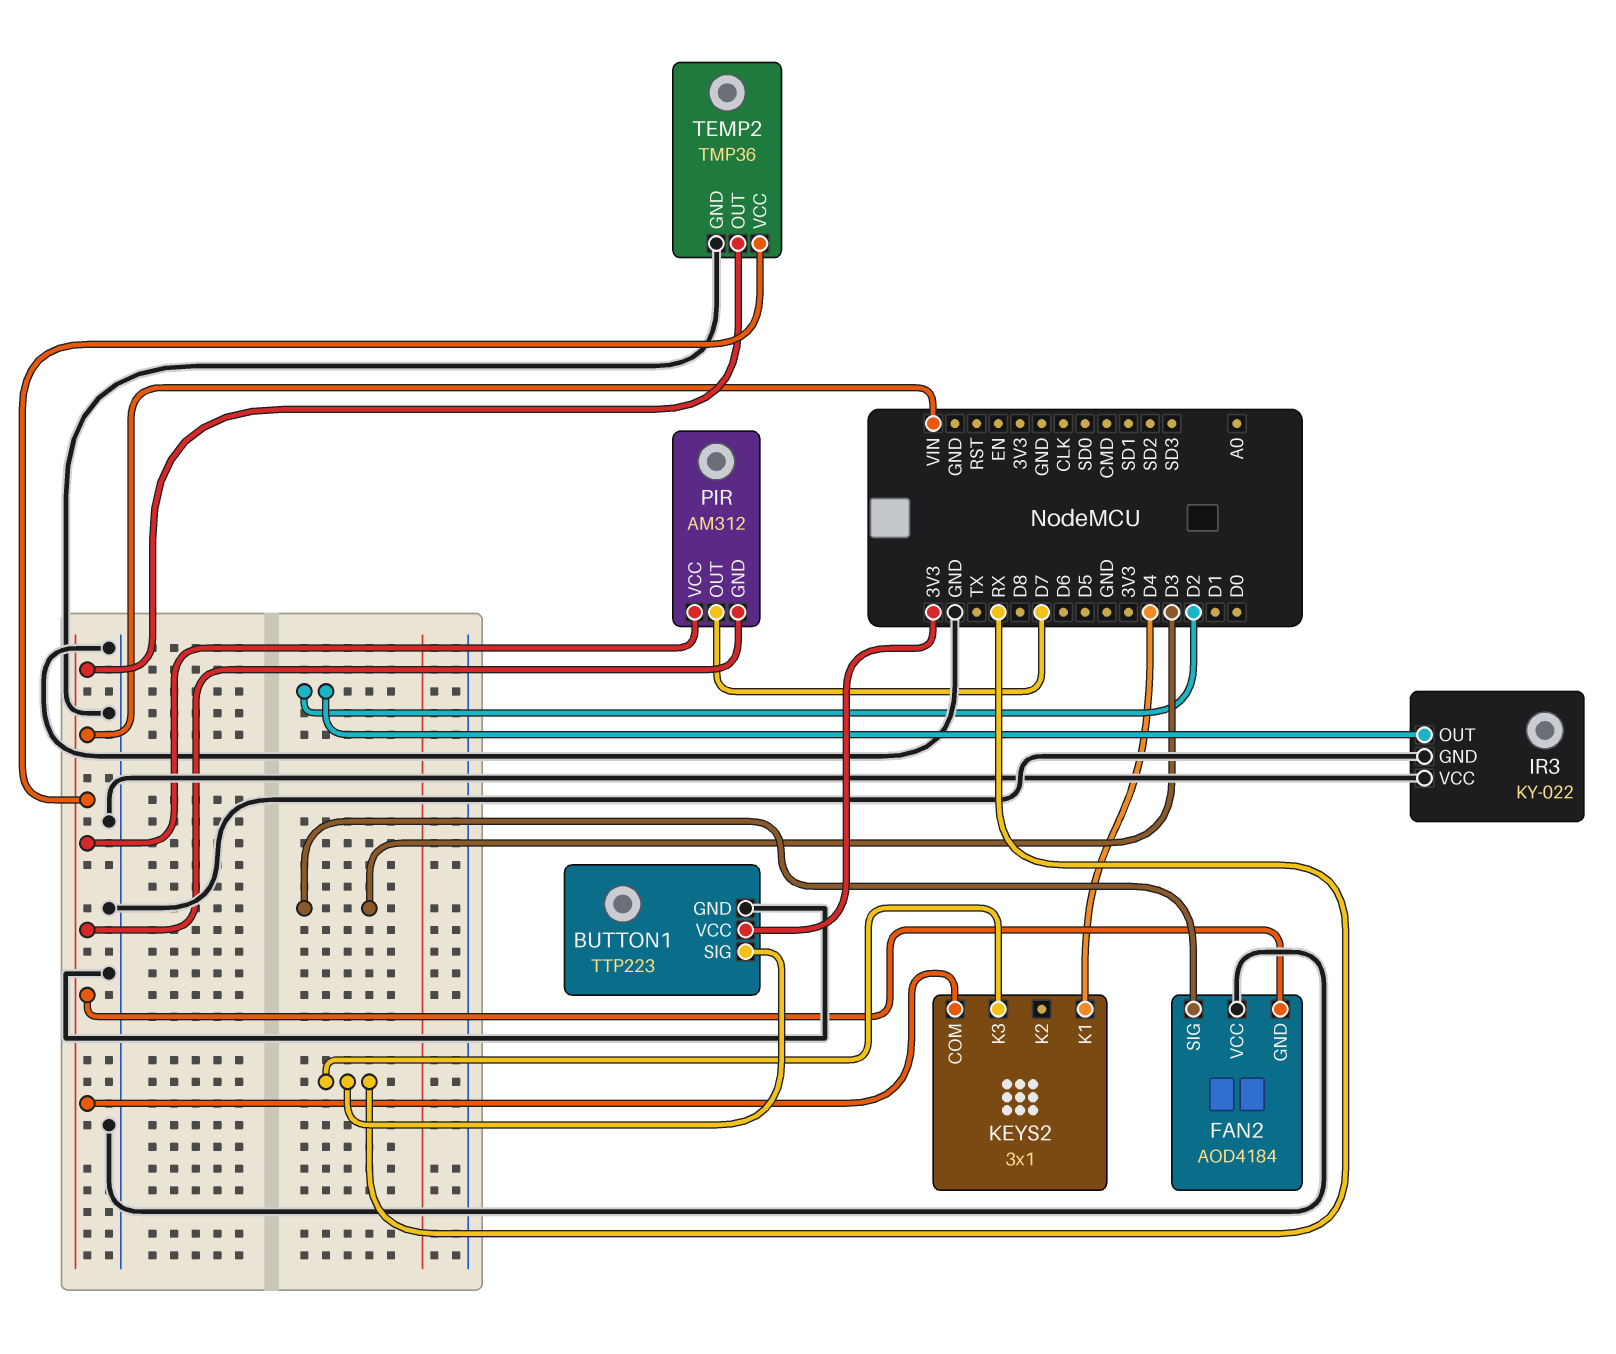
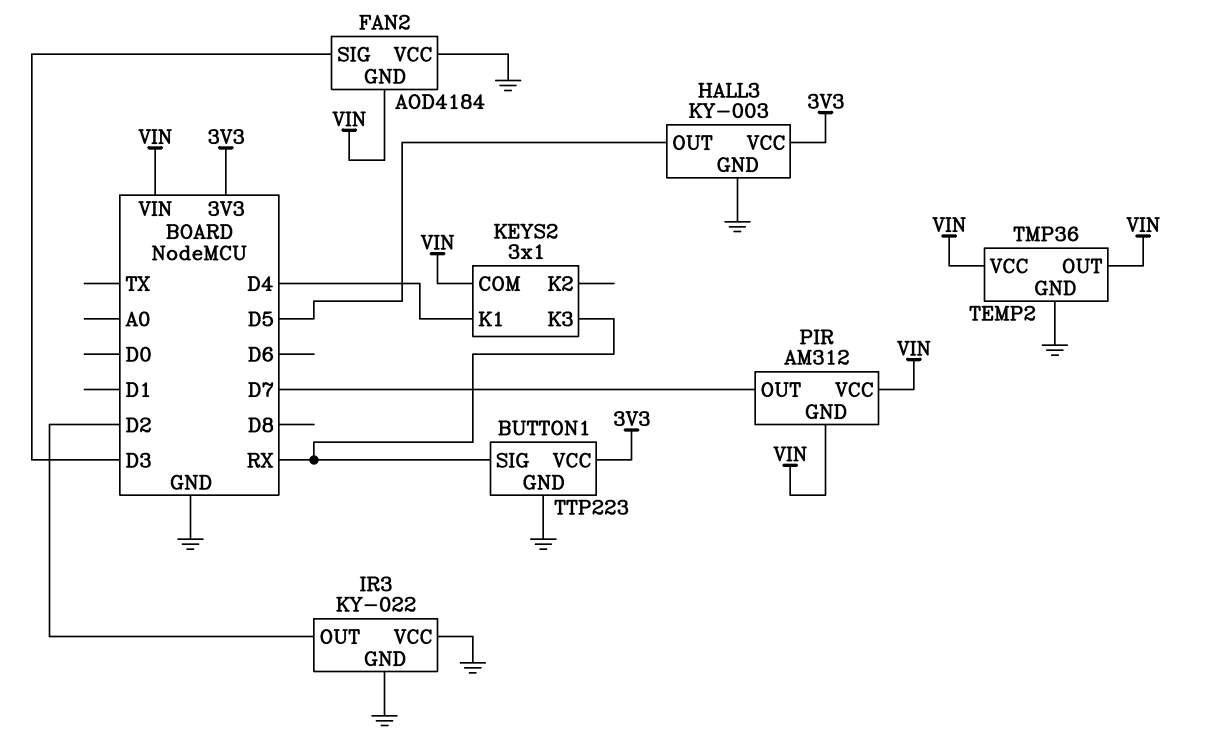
HALL3: none -> KY-003
HALL3 pin GND: none -> GND
HALL3 pin OUT: none -> D5
HALL3 pin VCC: none -> 3V3

